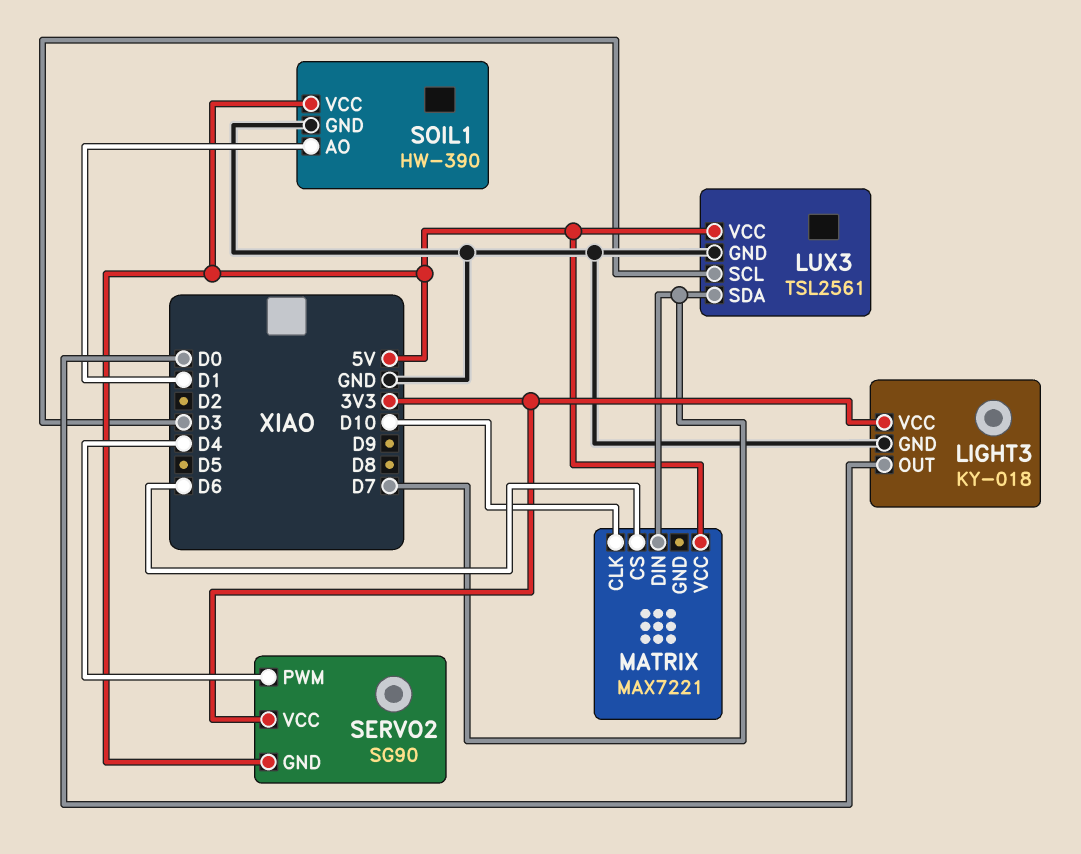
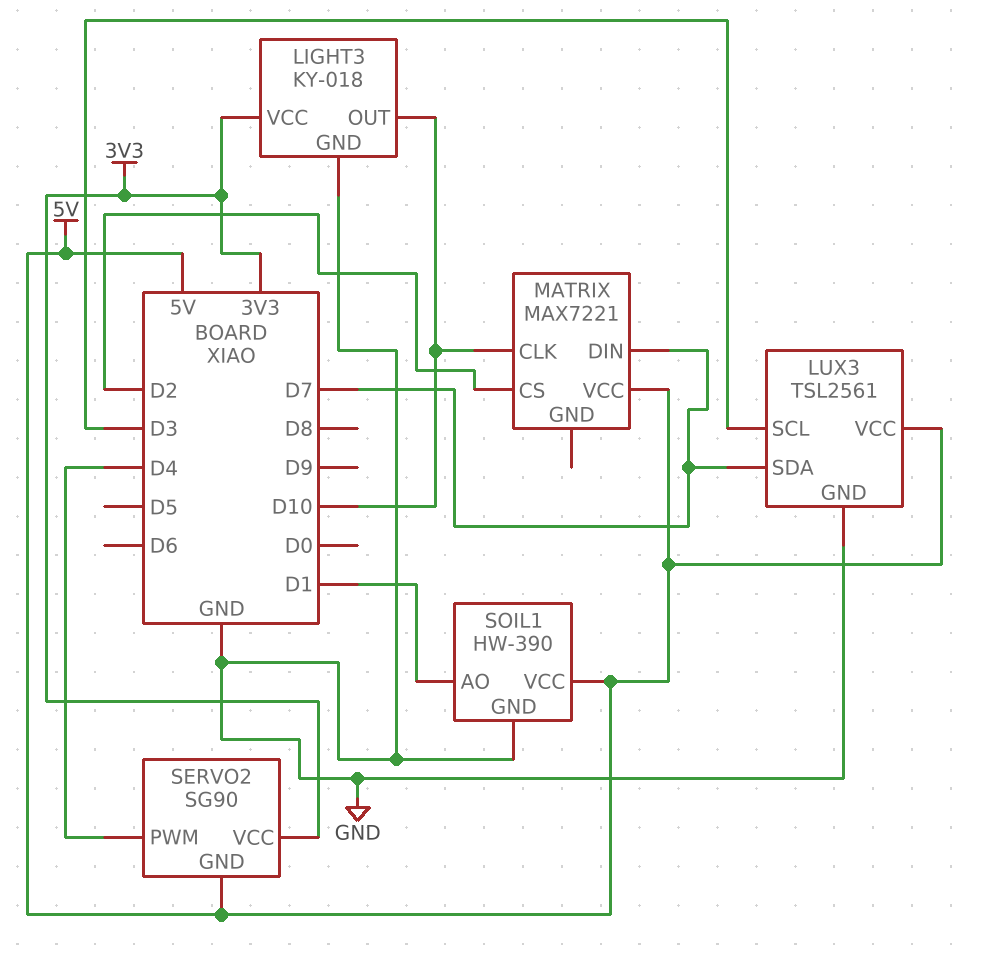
LIGHT3 pin OUT: D0 -> D10
MATRIX pin CS: D6 -> D2

